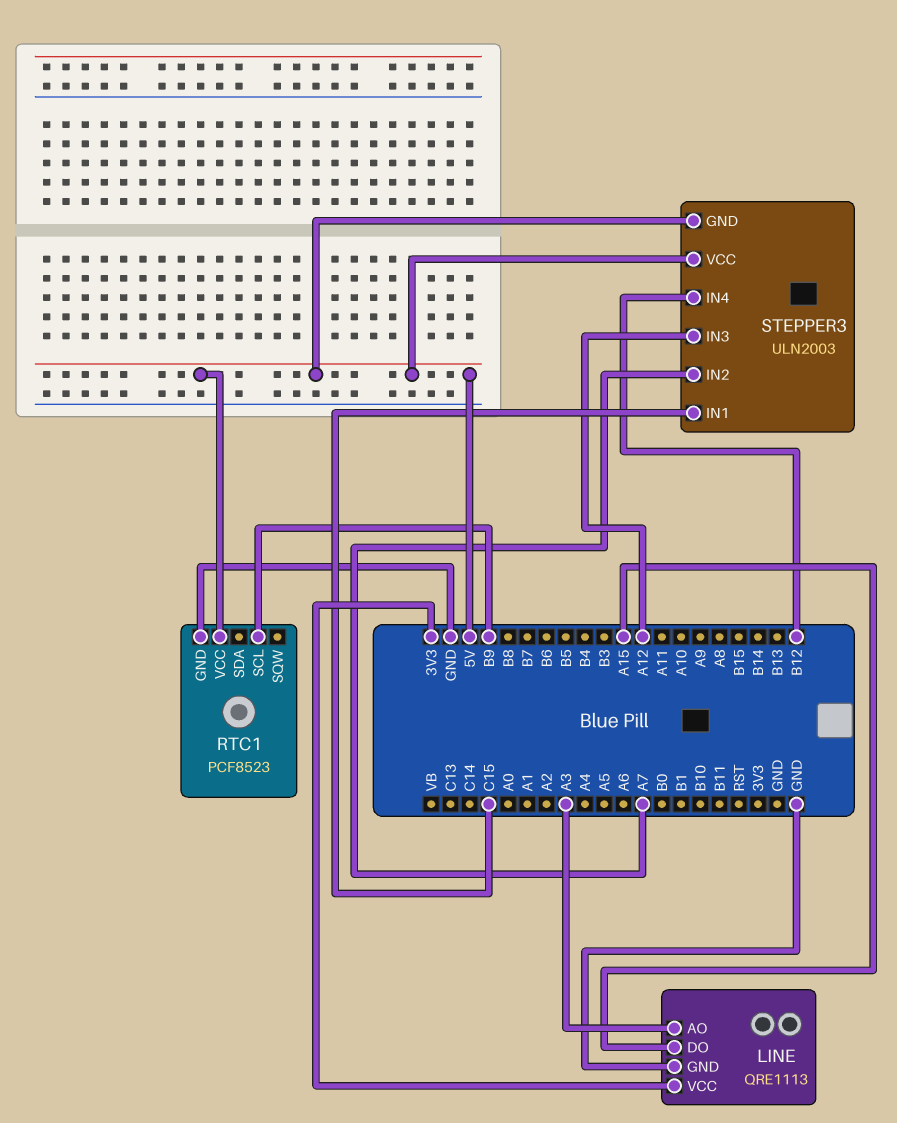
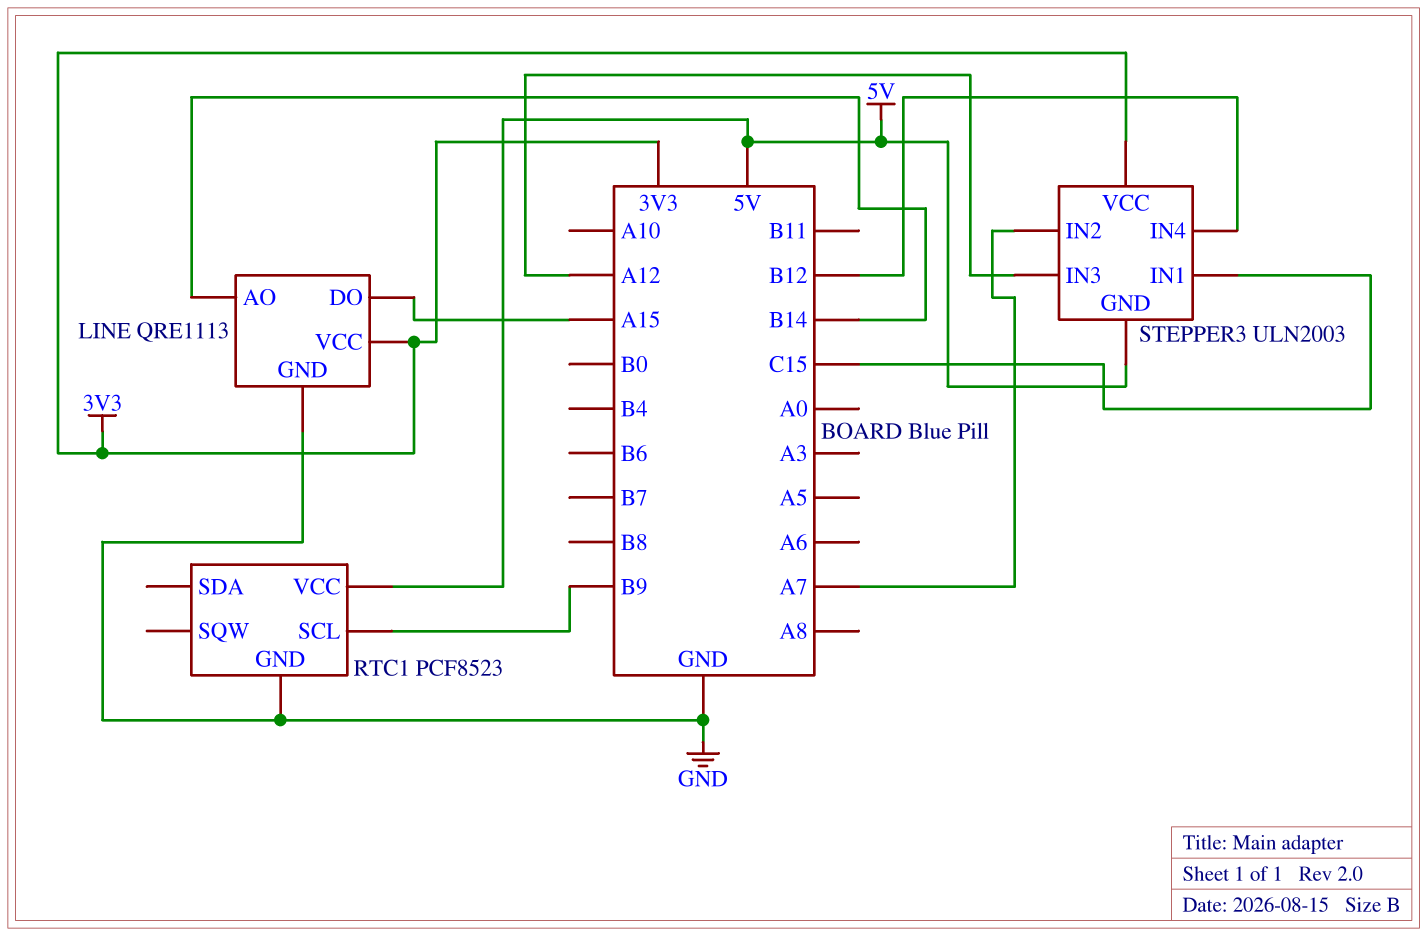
LINE pin AO: A3 -> B14
STEPPER3 pin VCC: 5V -> 3V3

